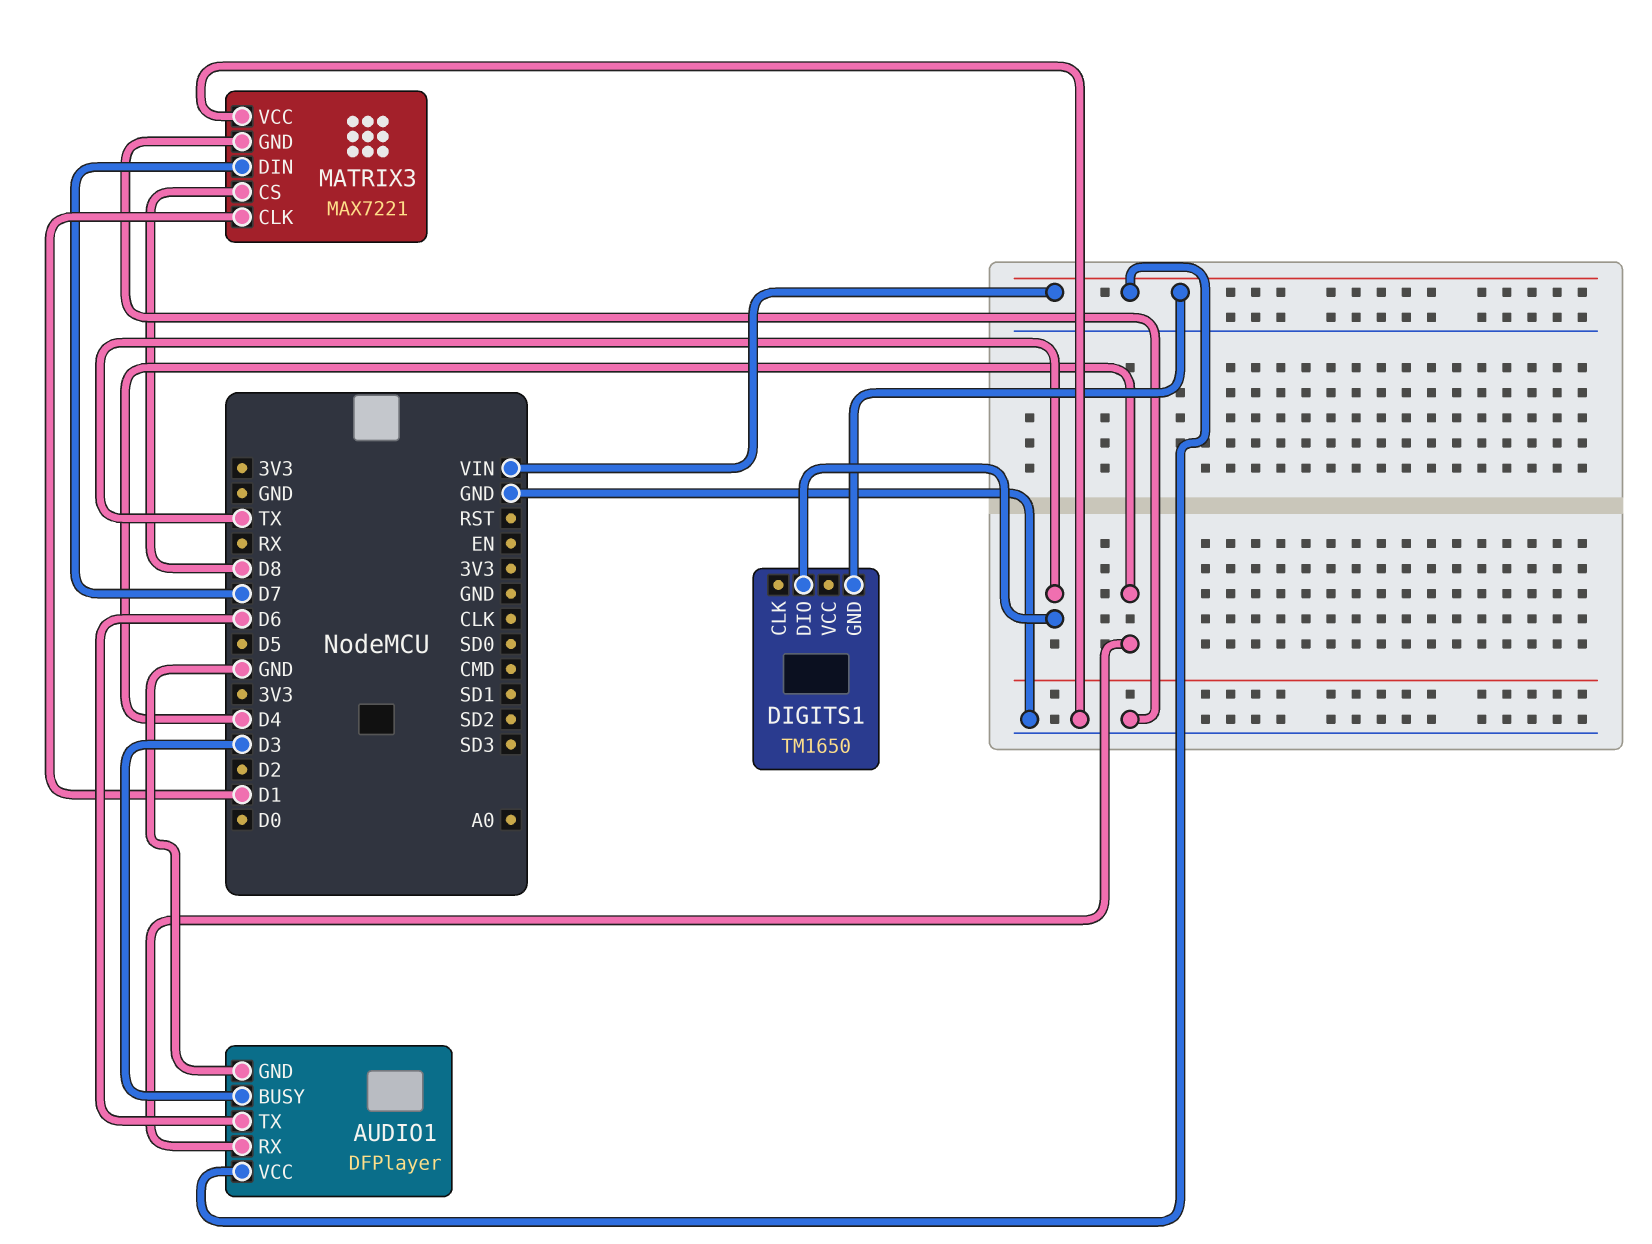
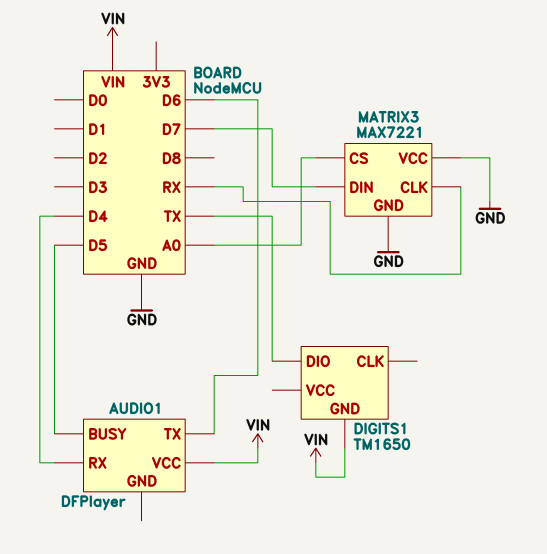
AUDIO1 pin BUSY: D3 -> D5
AUDIO1 pin GND: GND -> none
MATRIX3 pin CLK: D1 -> RX
MATRIX3 pin CS: D8 -> A0

